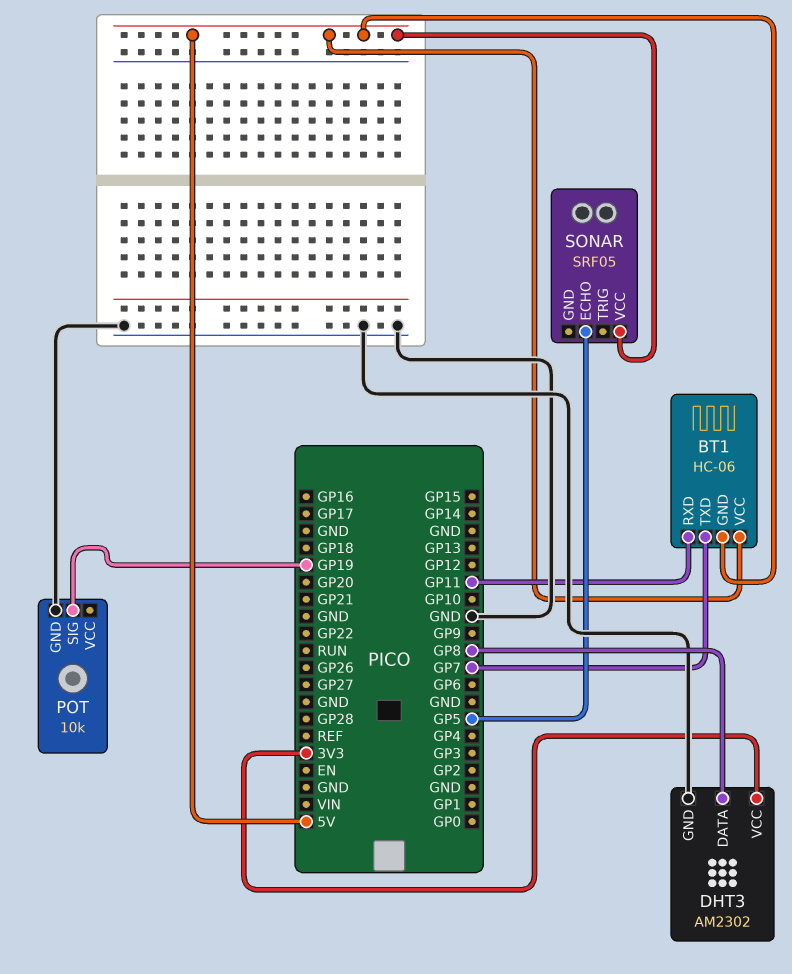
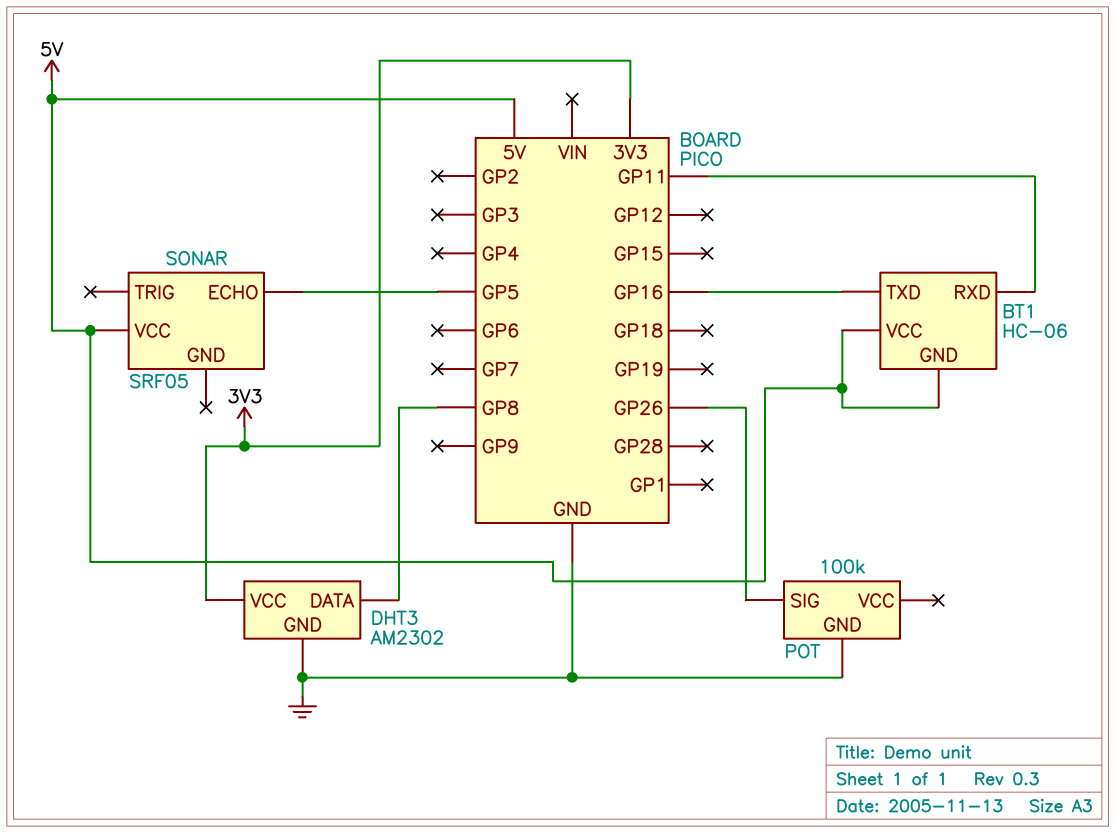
BT1 pin TXD: GP7 -> GP16
POT: 10k -> 100k
POT pin SIG: GP19 -> GP26

